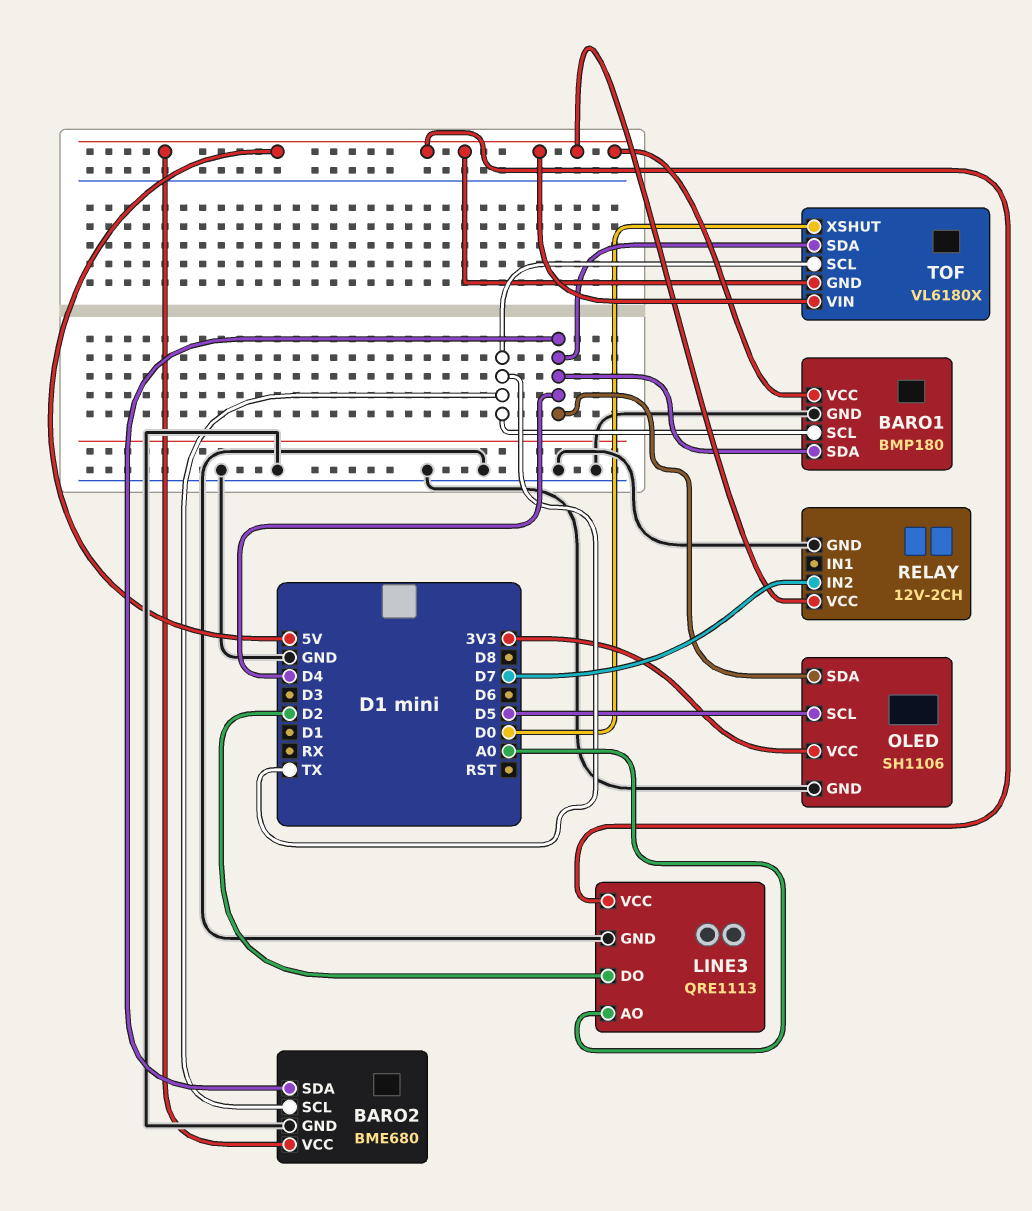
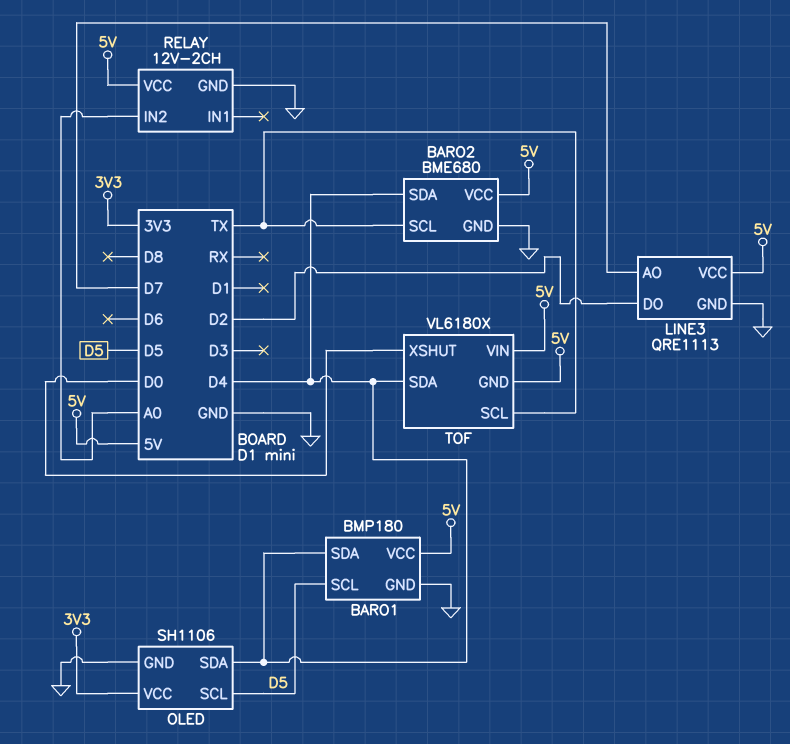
BARO1 pin SCL: TX -> D5
LINE3 pin AO: A0 -> D7
RELAY pin IN2: D7 -> A0

